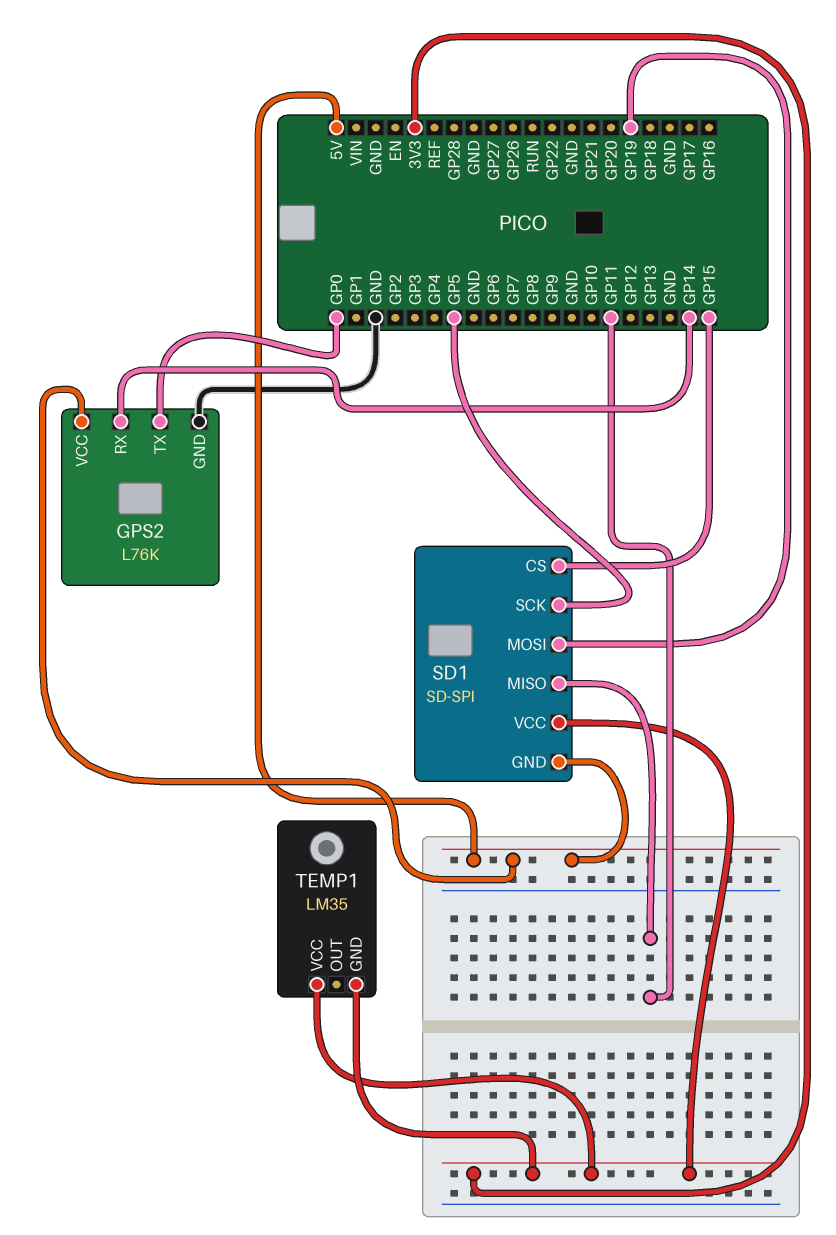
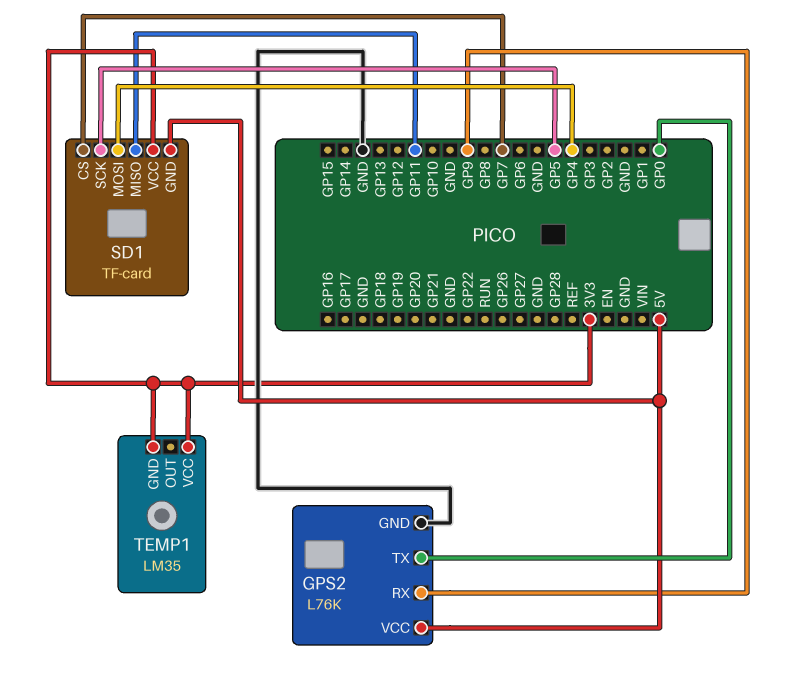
GPS2 pin RX: GP14 -> GP9
SD1: SD-SPI -> TF-card
SD1 pin CS: GP15 -> GP7
SD1 pin MOSI: GP19 -> GP4

